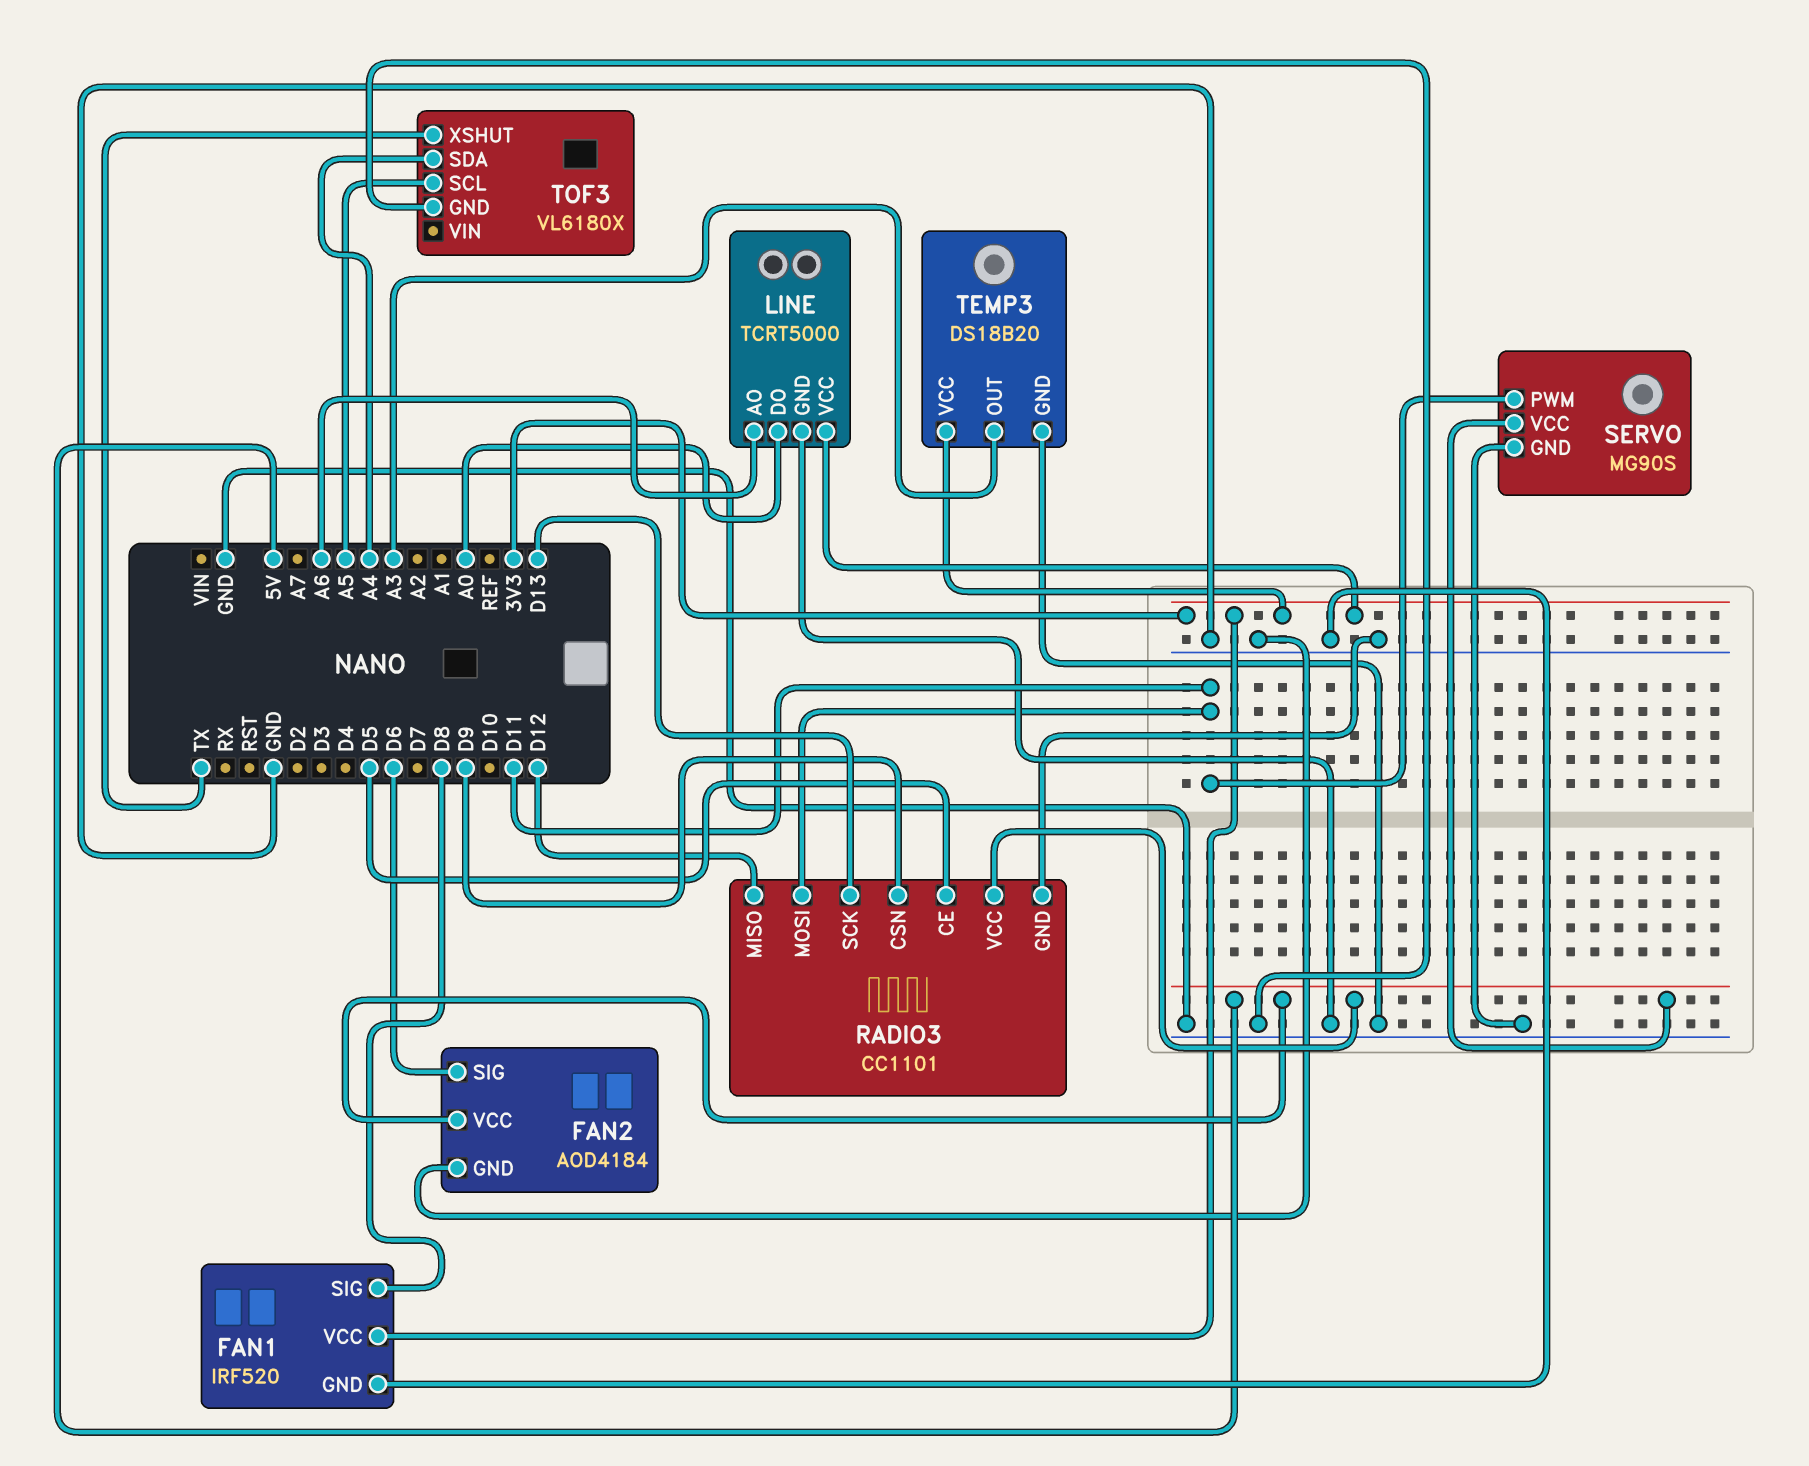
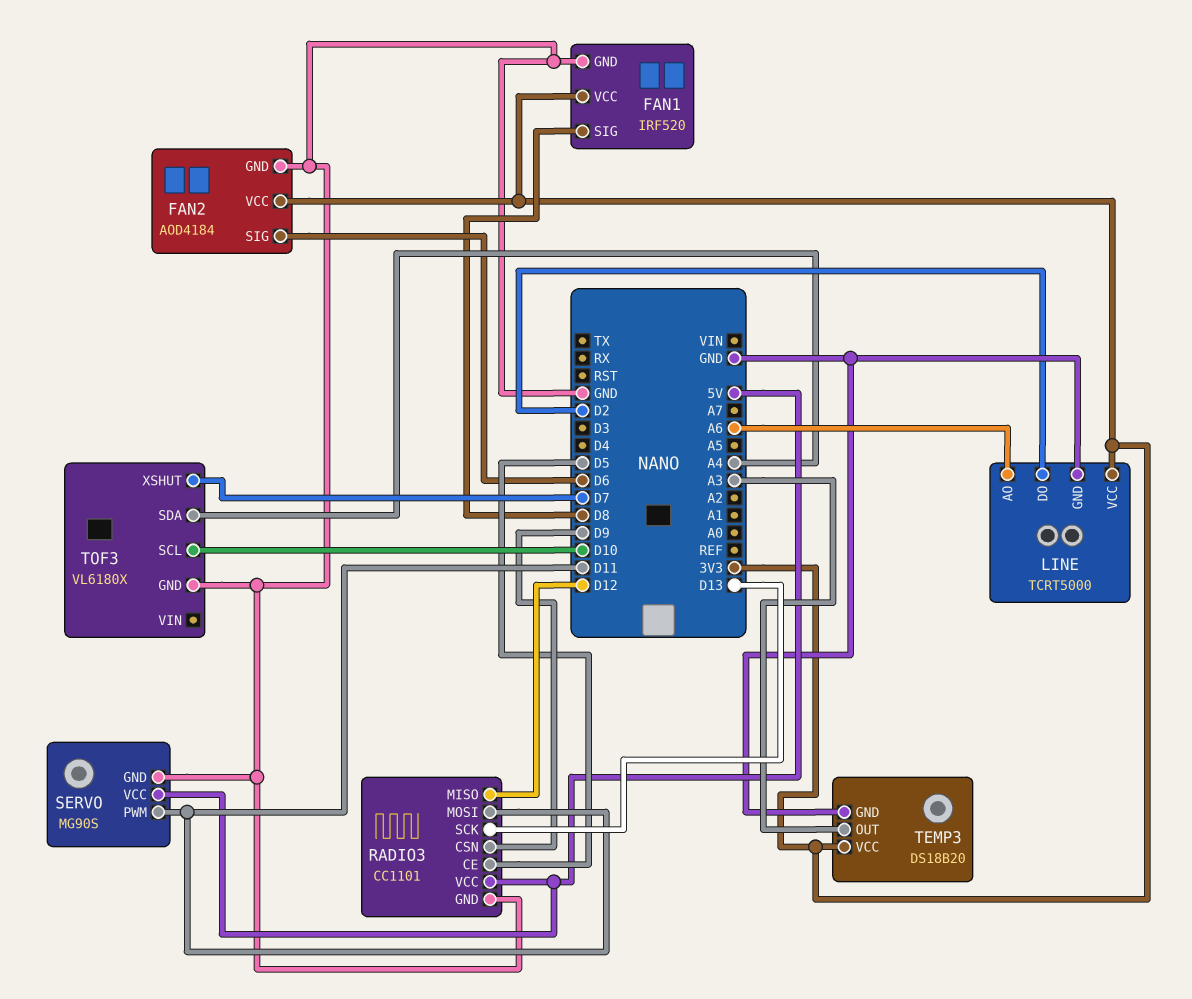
FAN2 pin VCC: 5V -> 3V3
LINE pin DO: A0 -> D2
TOF3 pin SCL: A5 -> D10
TOF3 pin XSHUT: TX -> D7

